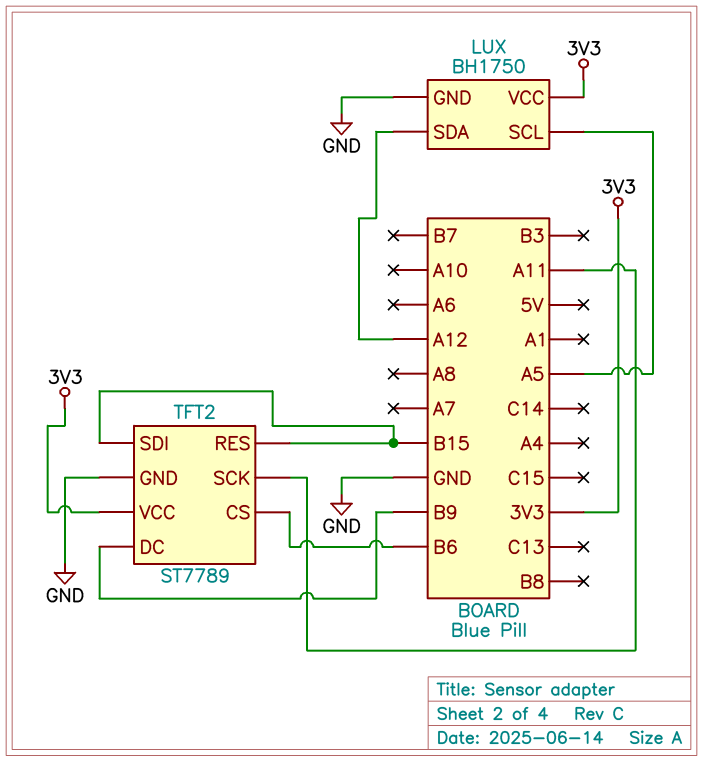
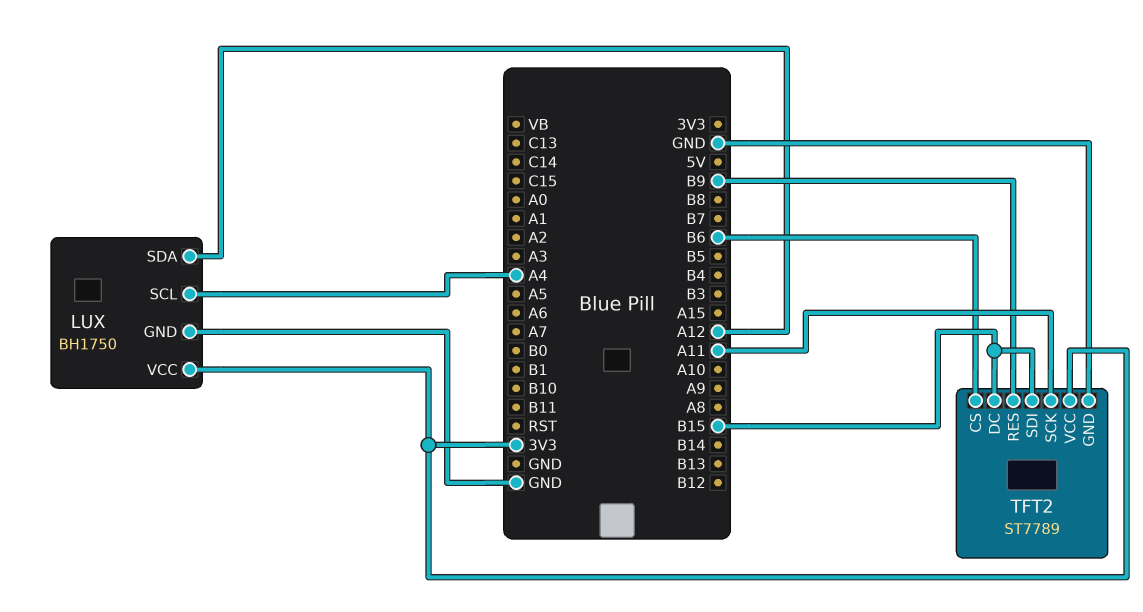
LUX pin SCL: A5 -> A4
TFT2 pin DC: B9 -> B15
TFT2 pin RES: B15 -> B9

